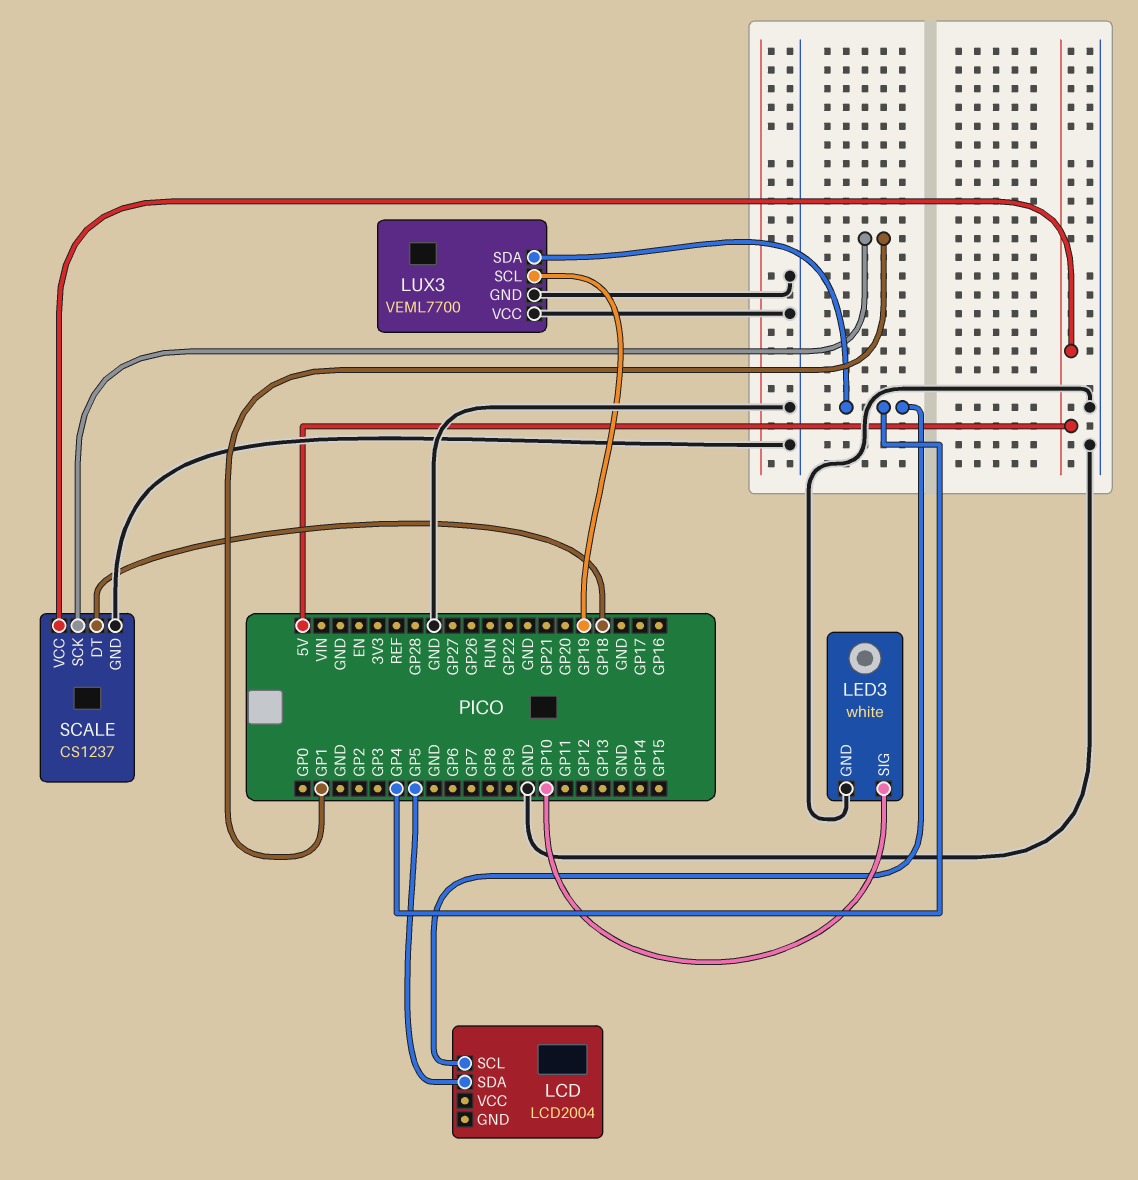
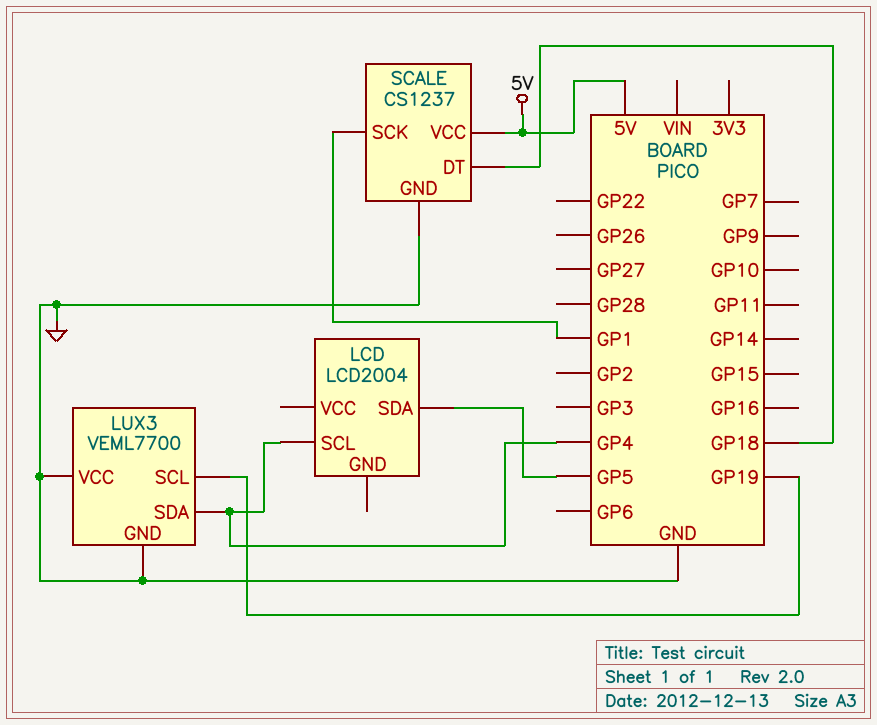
LED3: white -> none
LED3 pin GND: GND -> none
LED3 pin SIG: GP10 -> none

